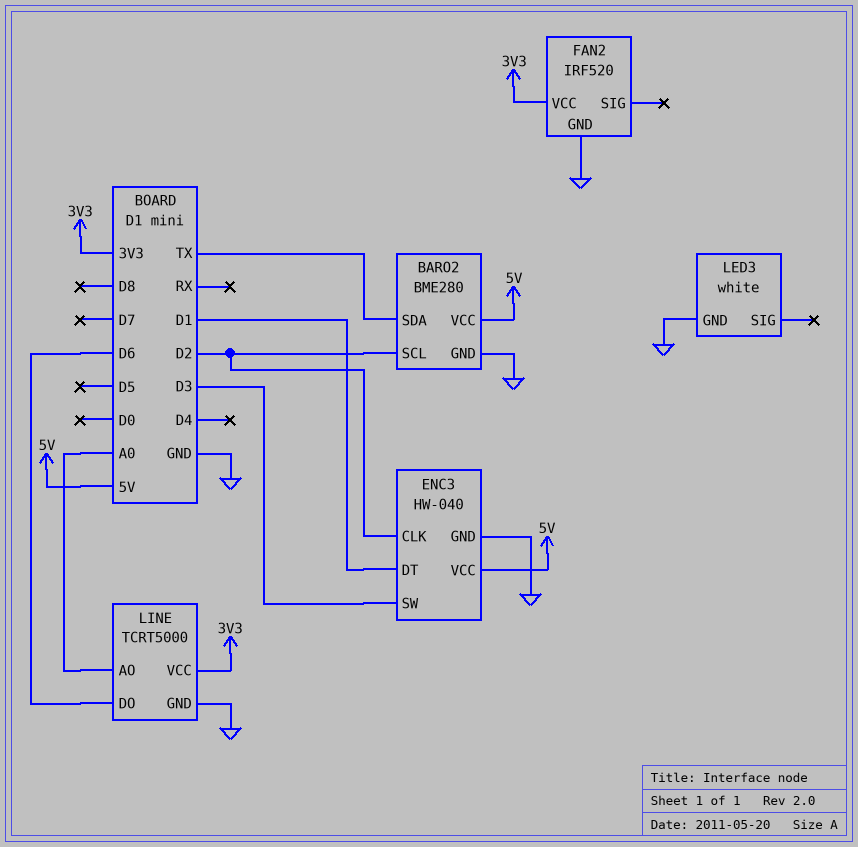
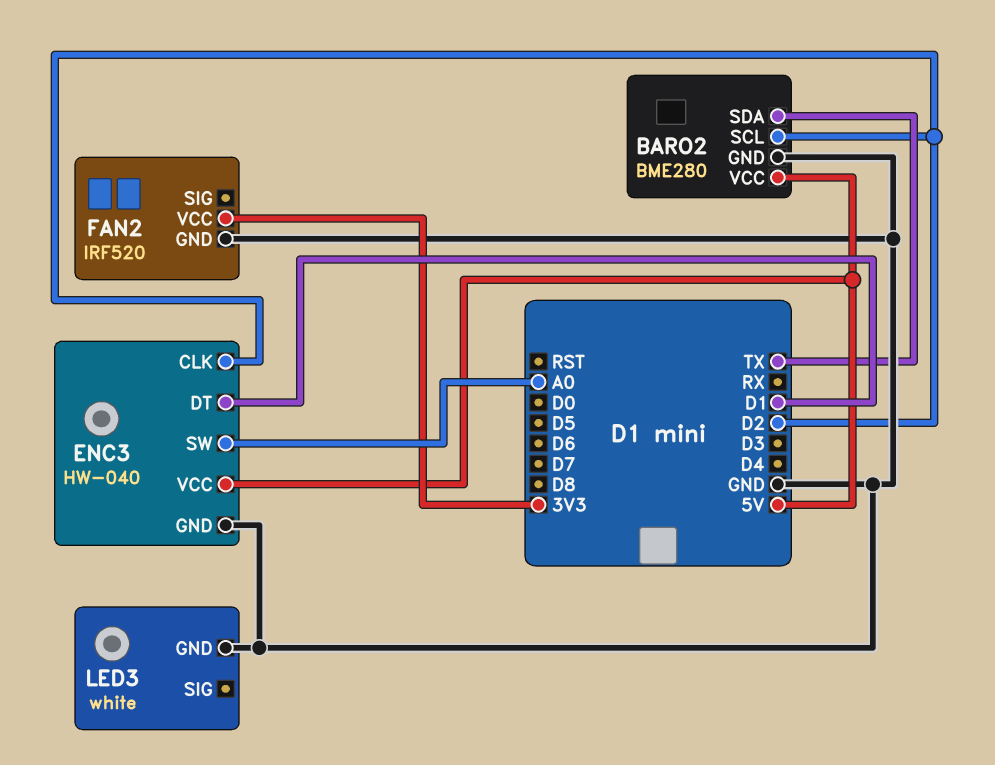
ENC3 pin SW: D3 -> A0
LINE: TCRT5000 -> none
LINE pin AO: A0 -> none
LINE pin DO: D6 -> none
LINE pin GND: GND -> none
LINE pin VCC: 3V3 -> none

